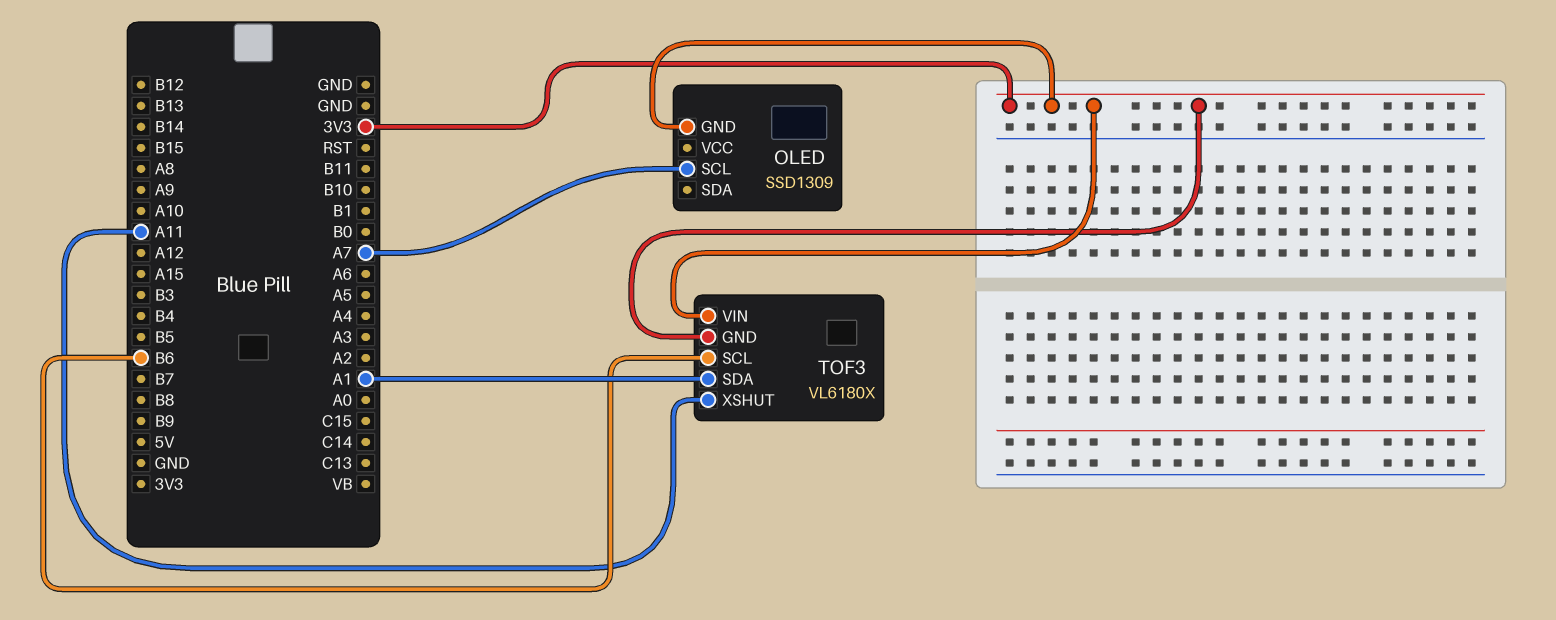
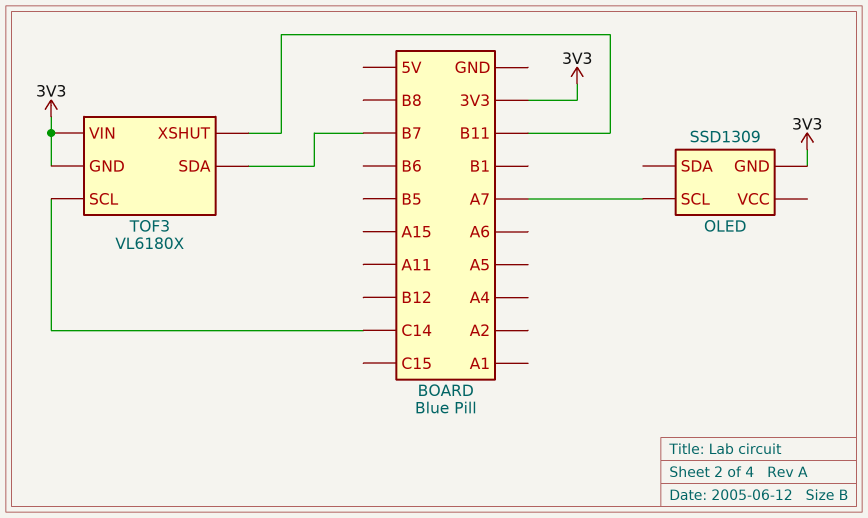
TOF3 pin SCL: B6 -> C14
TOF3 pin SDA: A1 -> B7
TOF3 pin XSHUT: A11 -> B11

